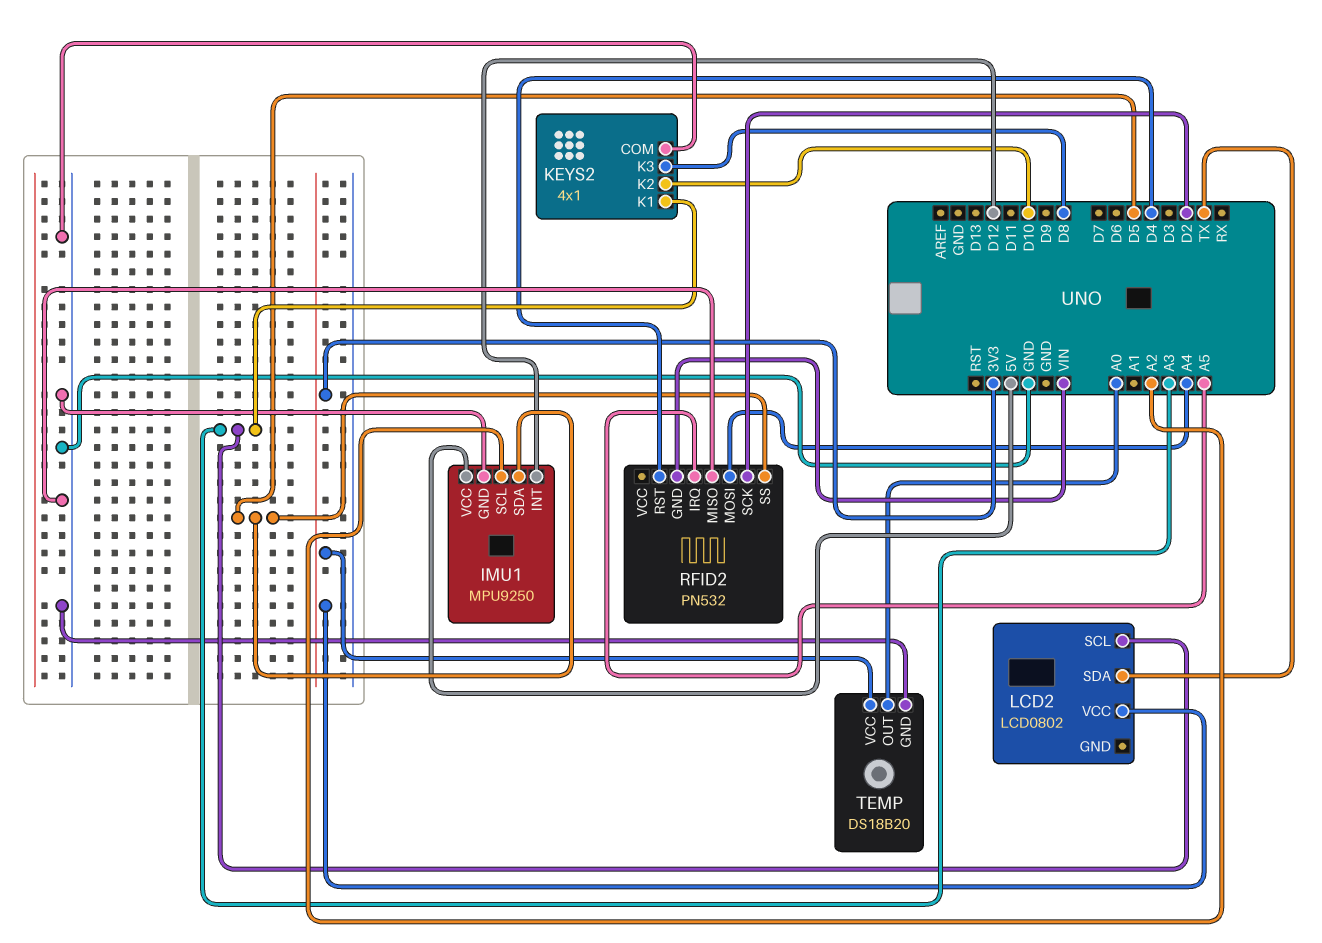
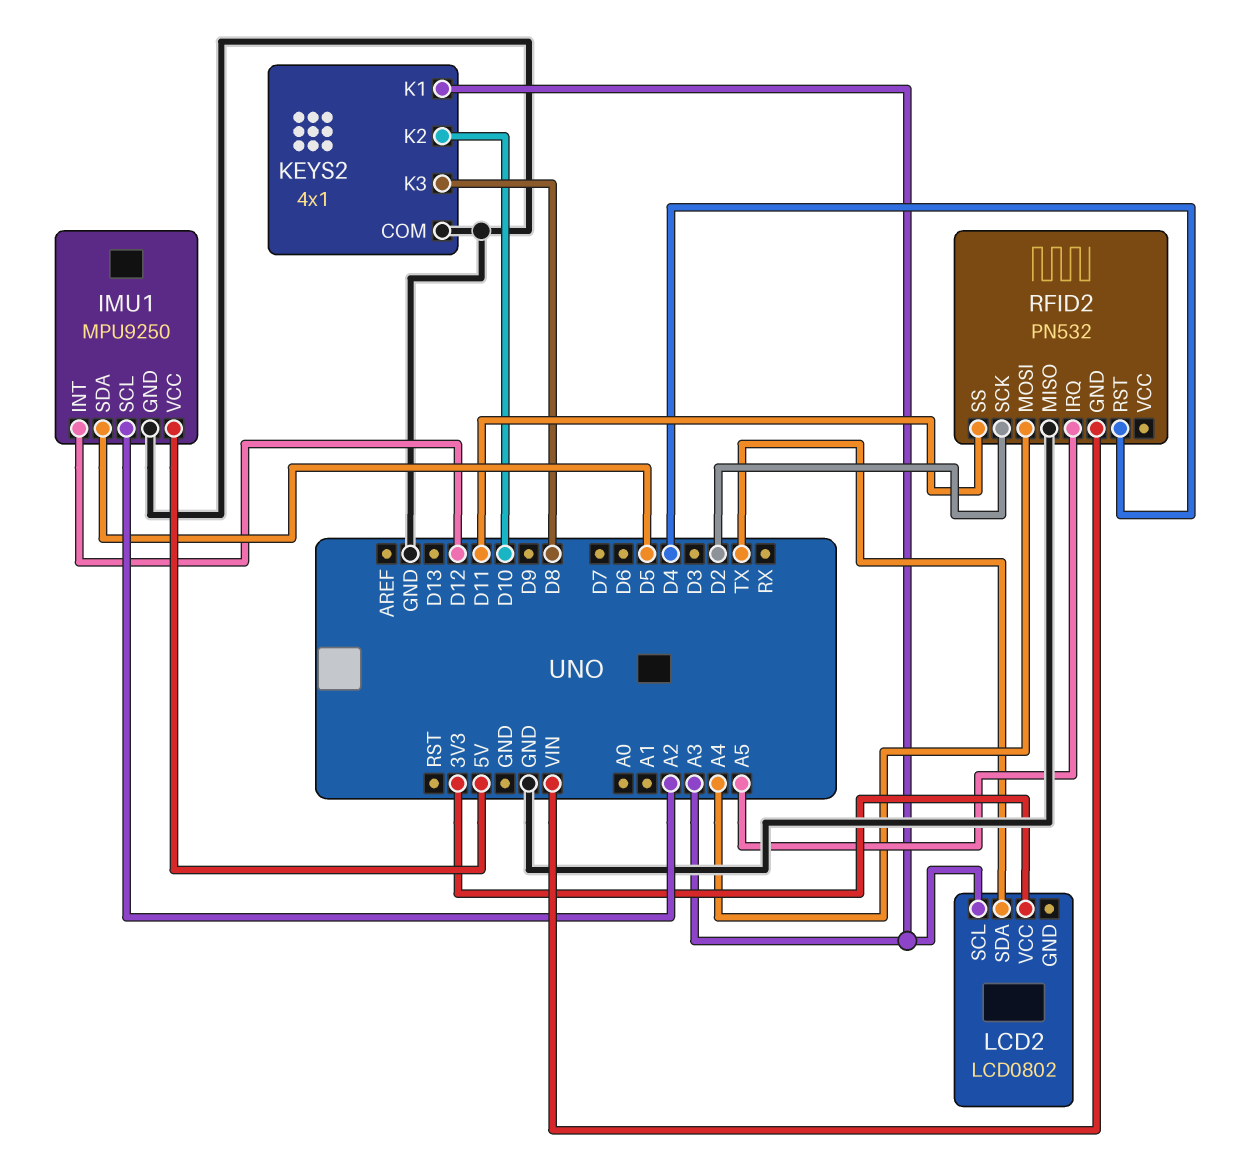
RFID2 pin SS: D5 -> D11
TEMP: DS18B20 -> none
TEMP pin GND: GND -> none
TEMP pin OUT: A0 -> none
TEMP pin VCC: 3V3 -> none

